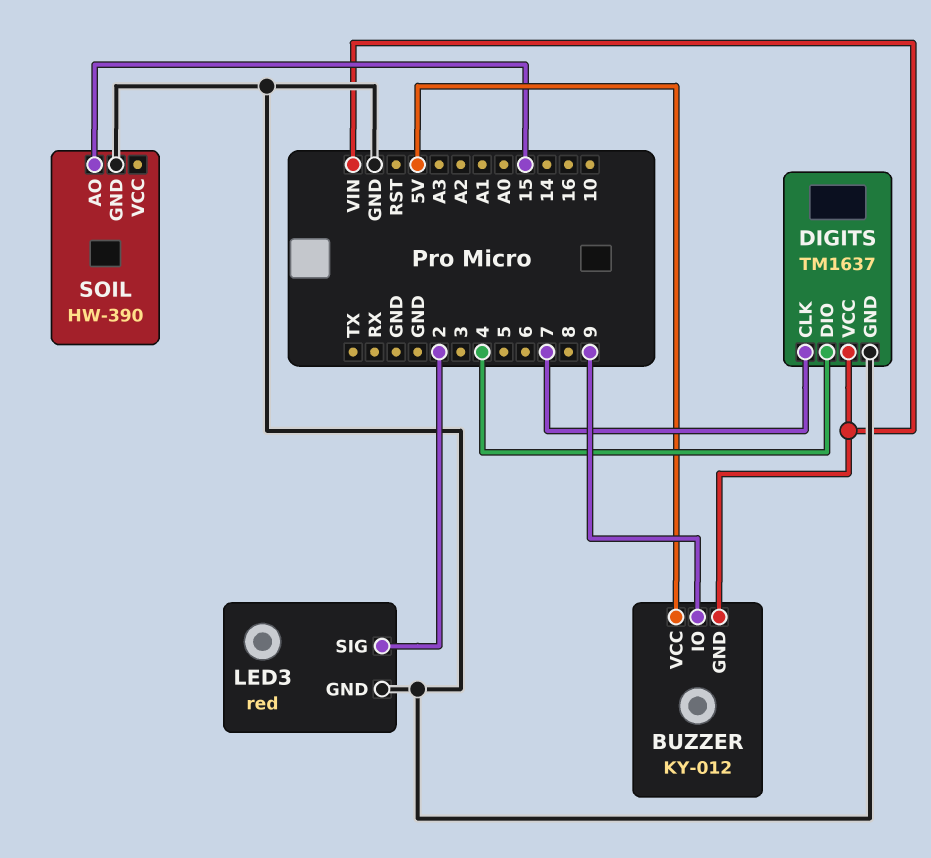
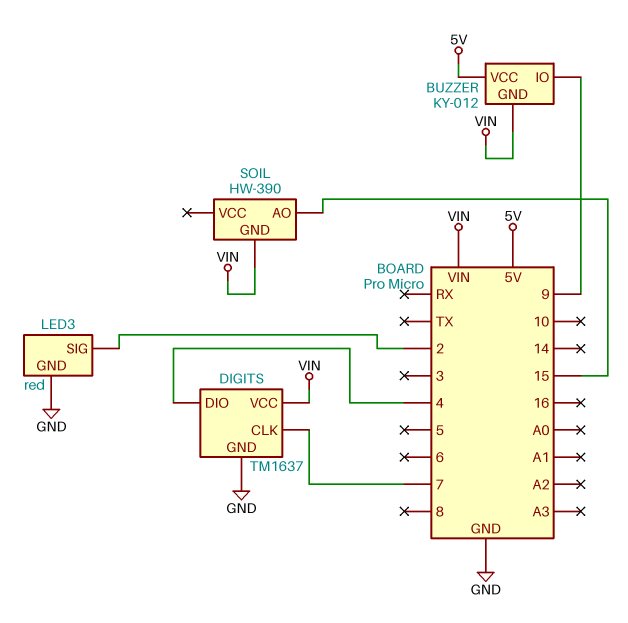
SOIL pin GND: GND -> VIN

